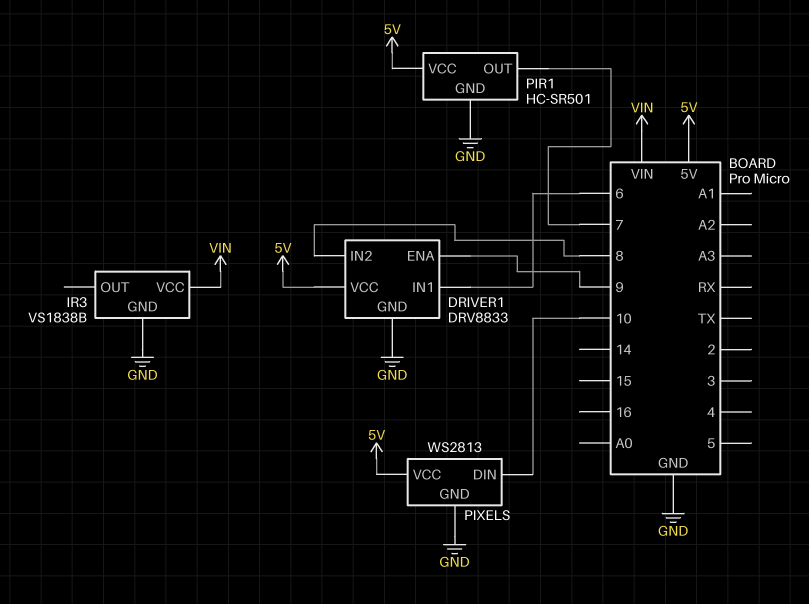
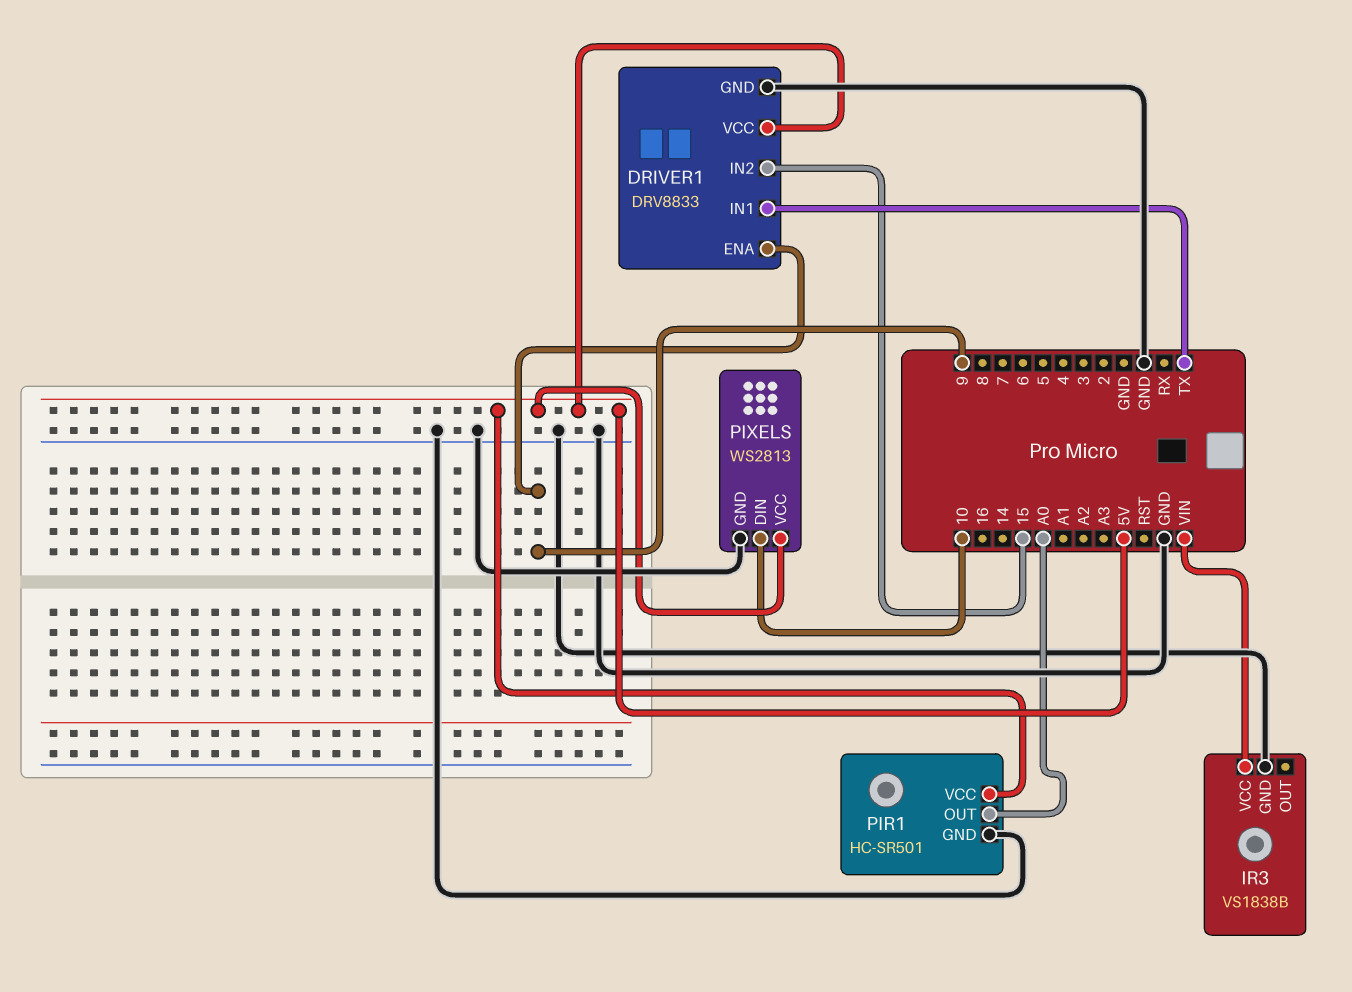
DRIVER1 pin IN1: 6 -> TX
DRIVER1 pin IN2: 8 -> 15
PIR1 pin OUT: 7 -> A0

